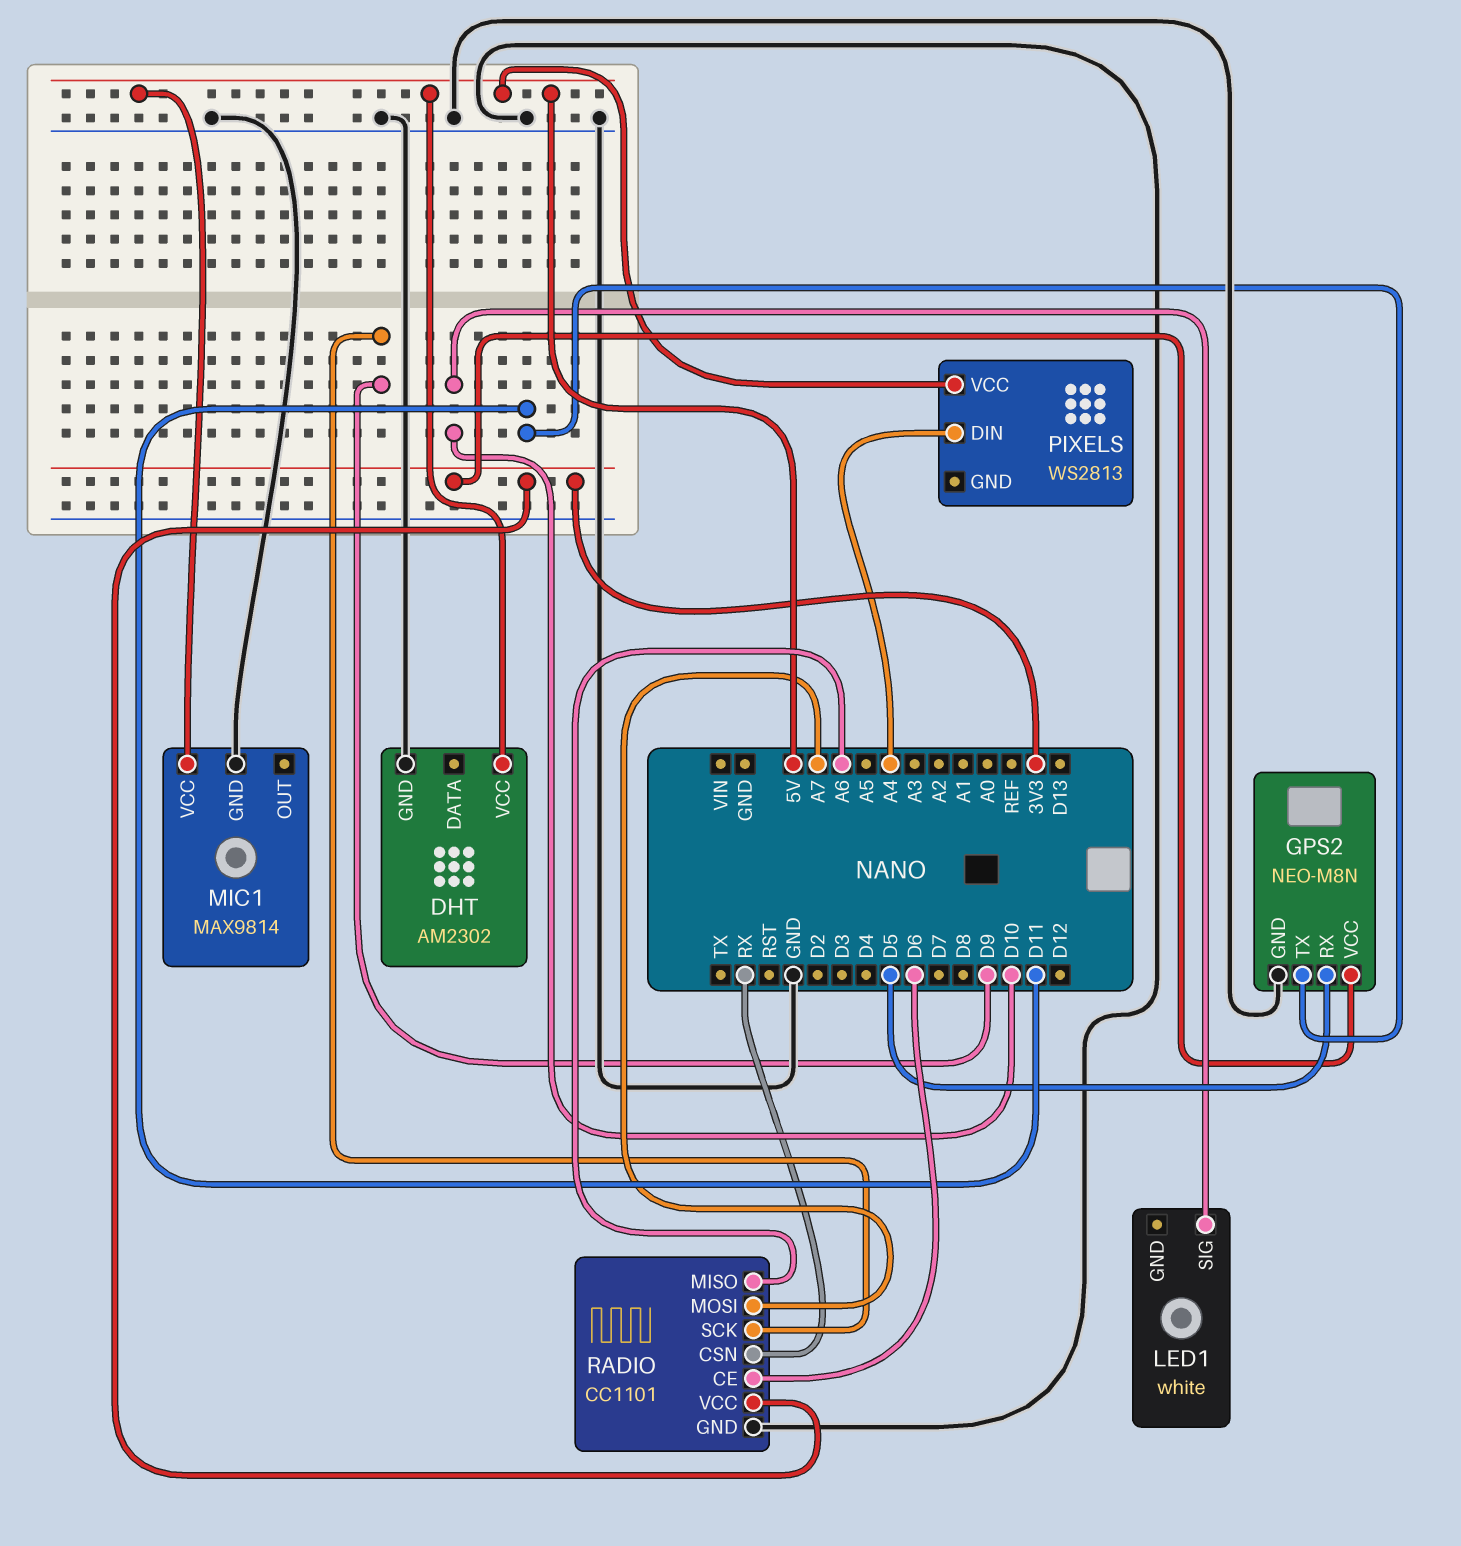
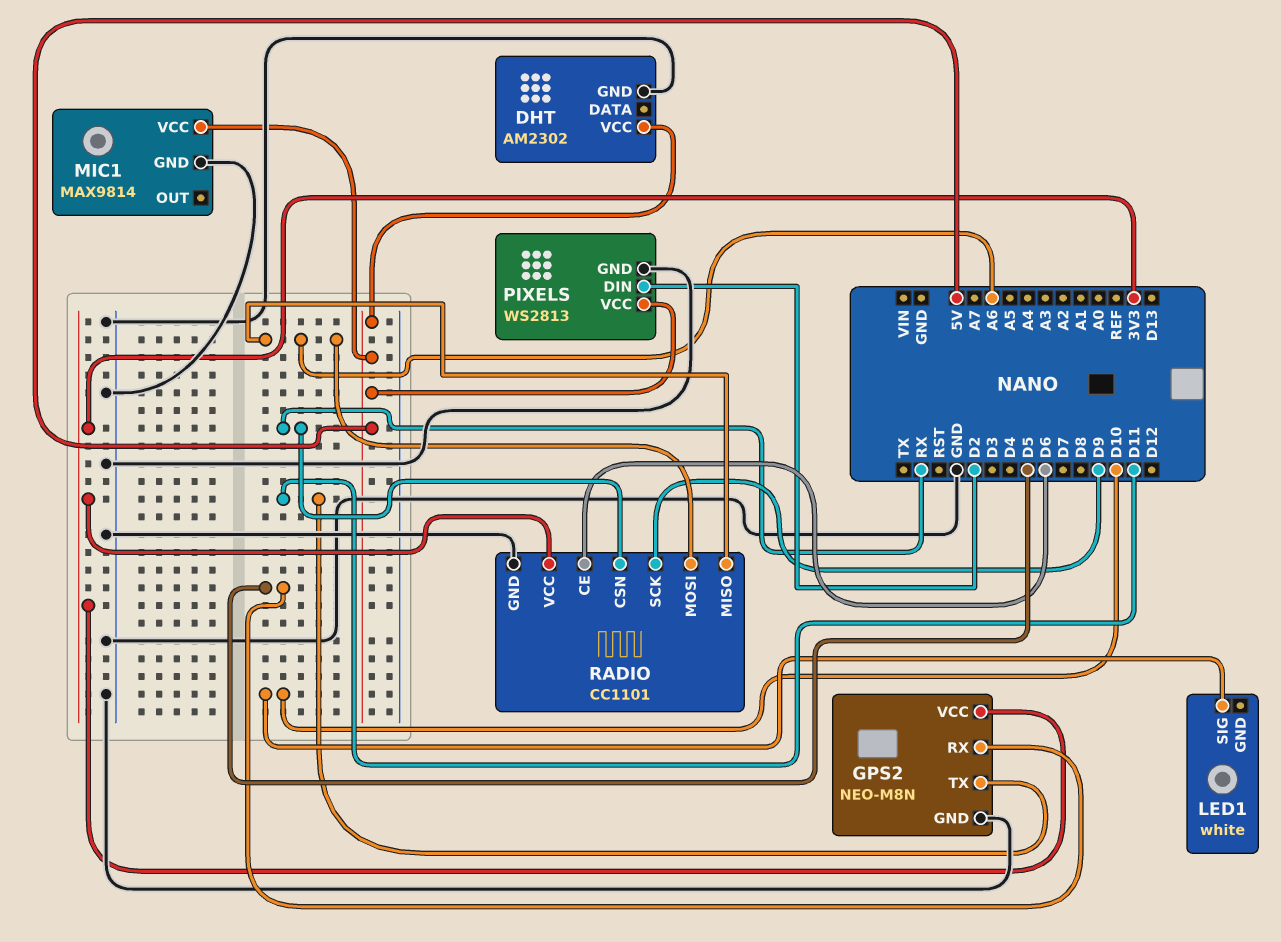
PIXELS pin DIN: A4 -> D2
PIXELS pin GND: none -> GND
RADIO pin MOSI: A7 -> A6

